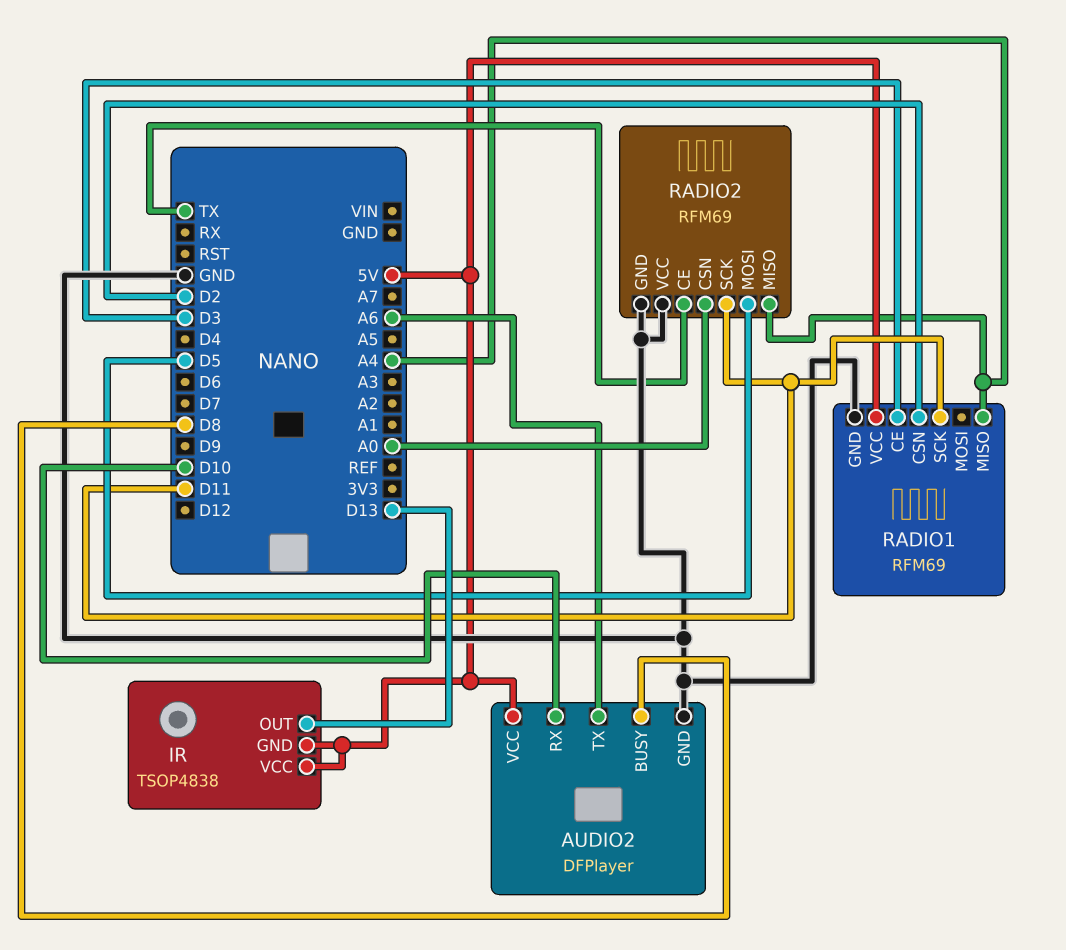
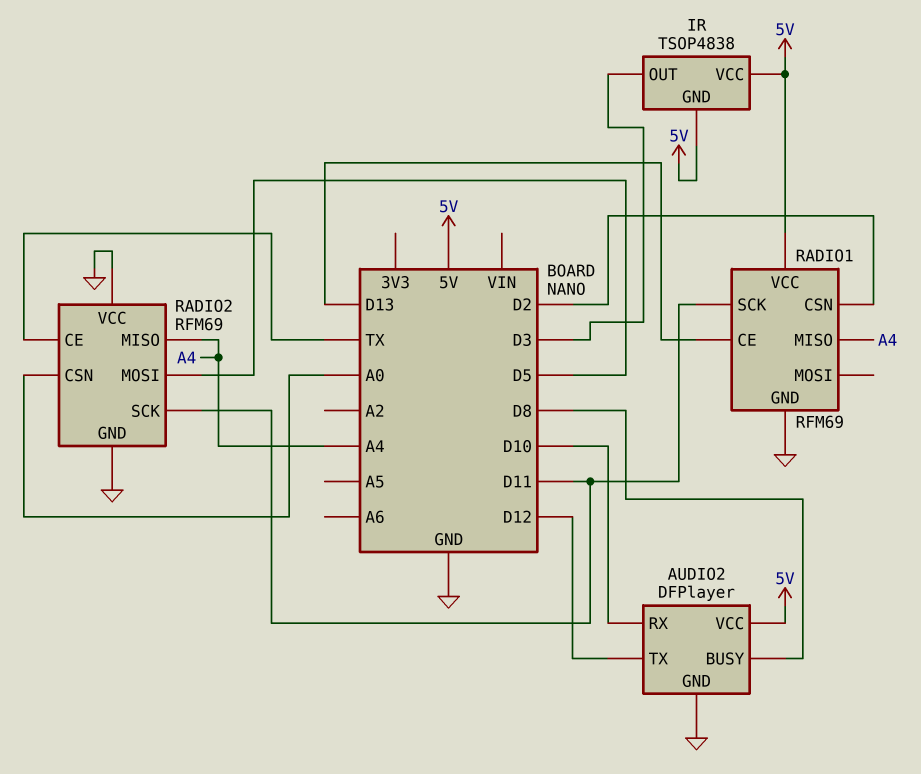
AUDIO2 pin TX: A6 -> D12
IR pin OUT: D13 -> D3
RADIO1 pin CE: D3 -> D13

